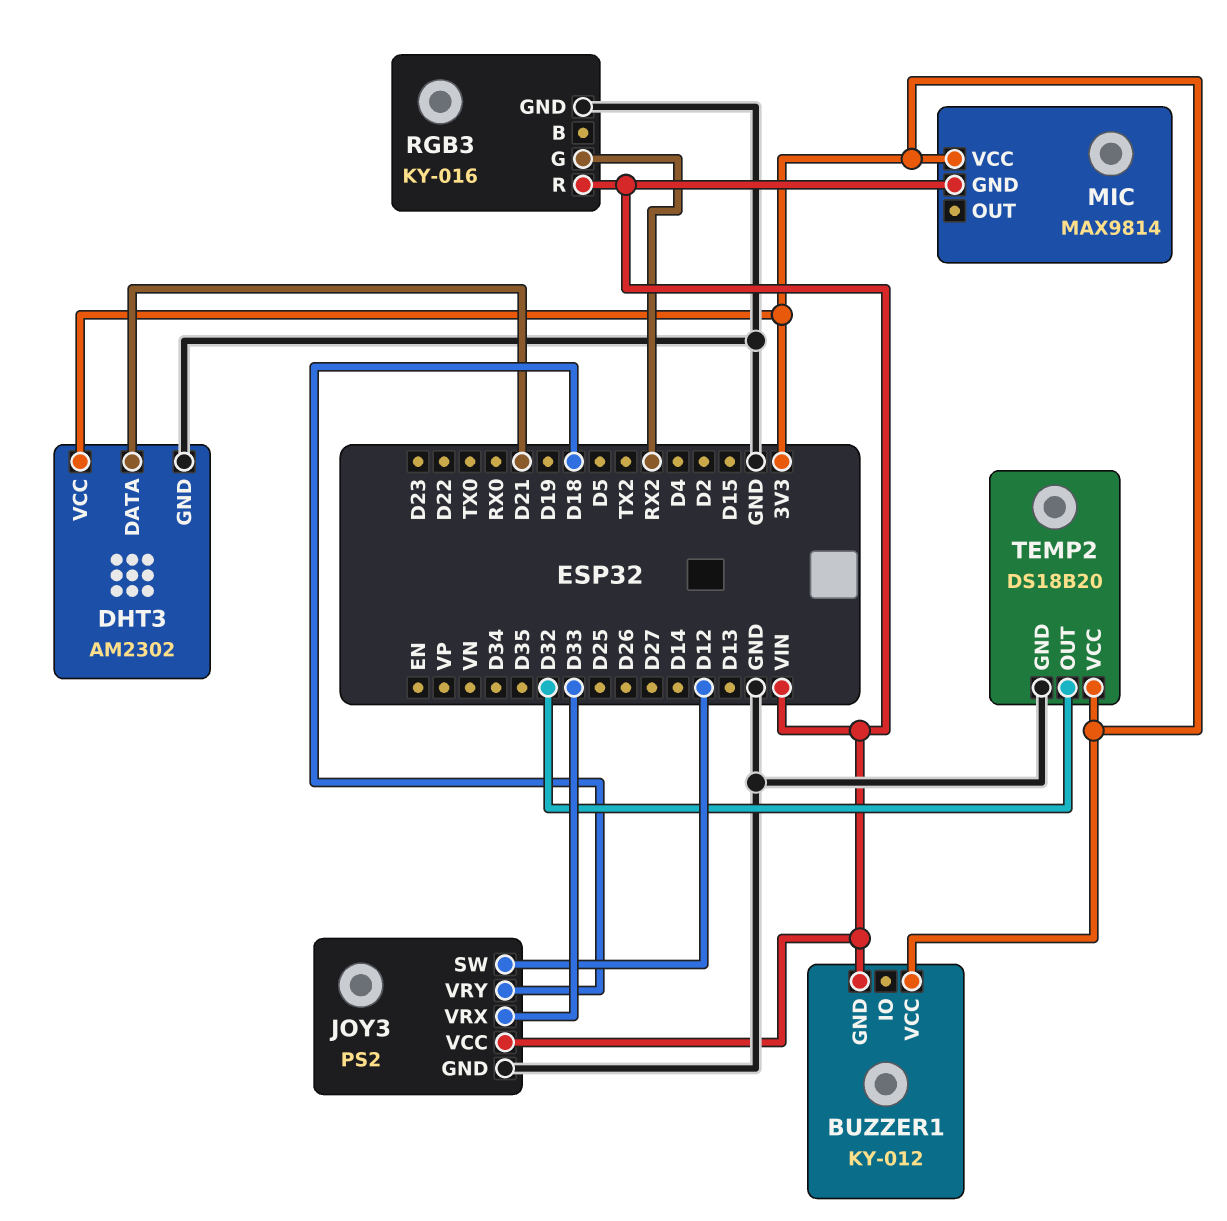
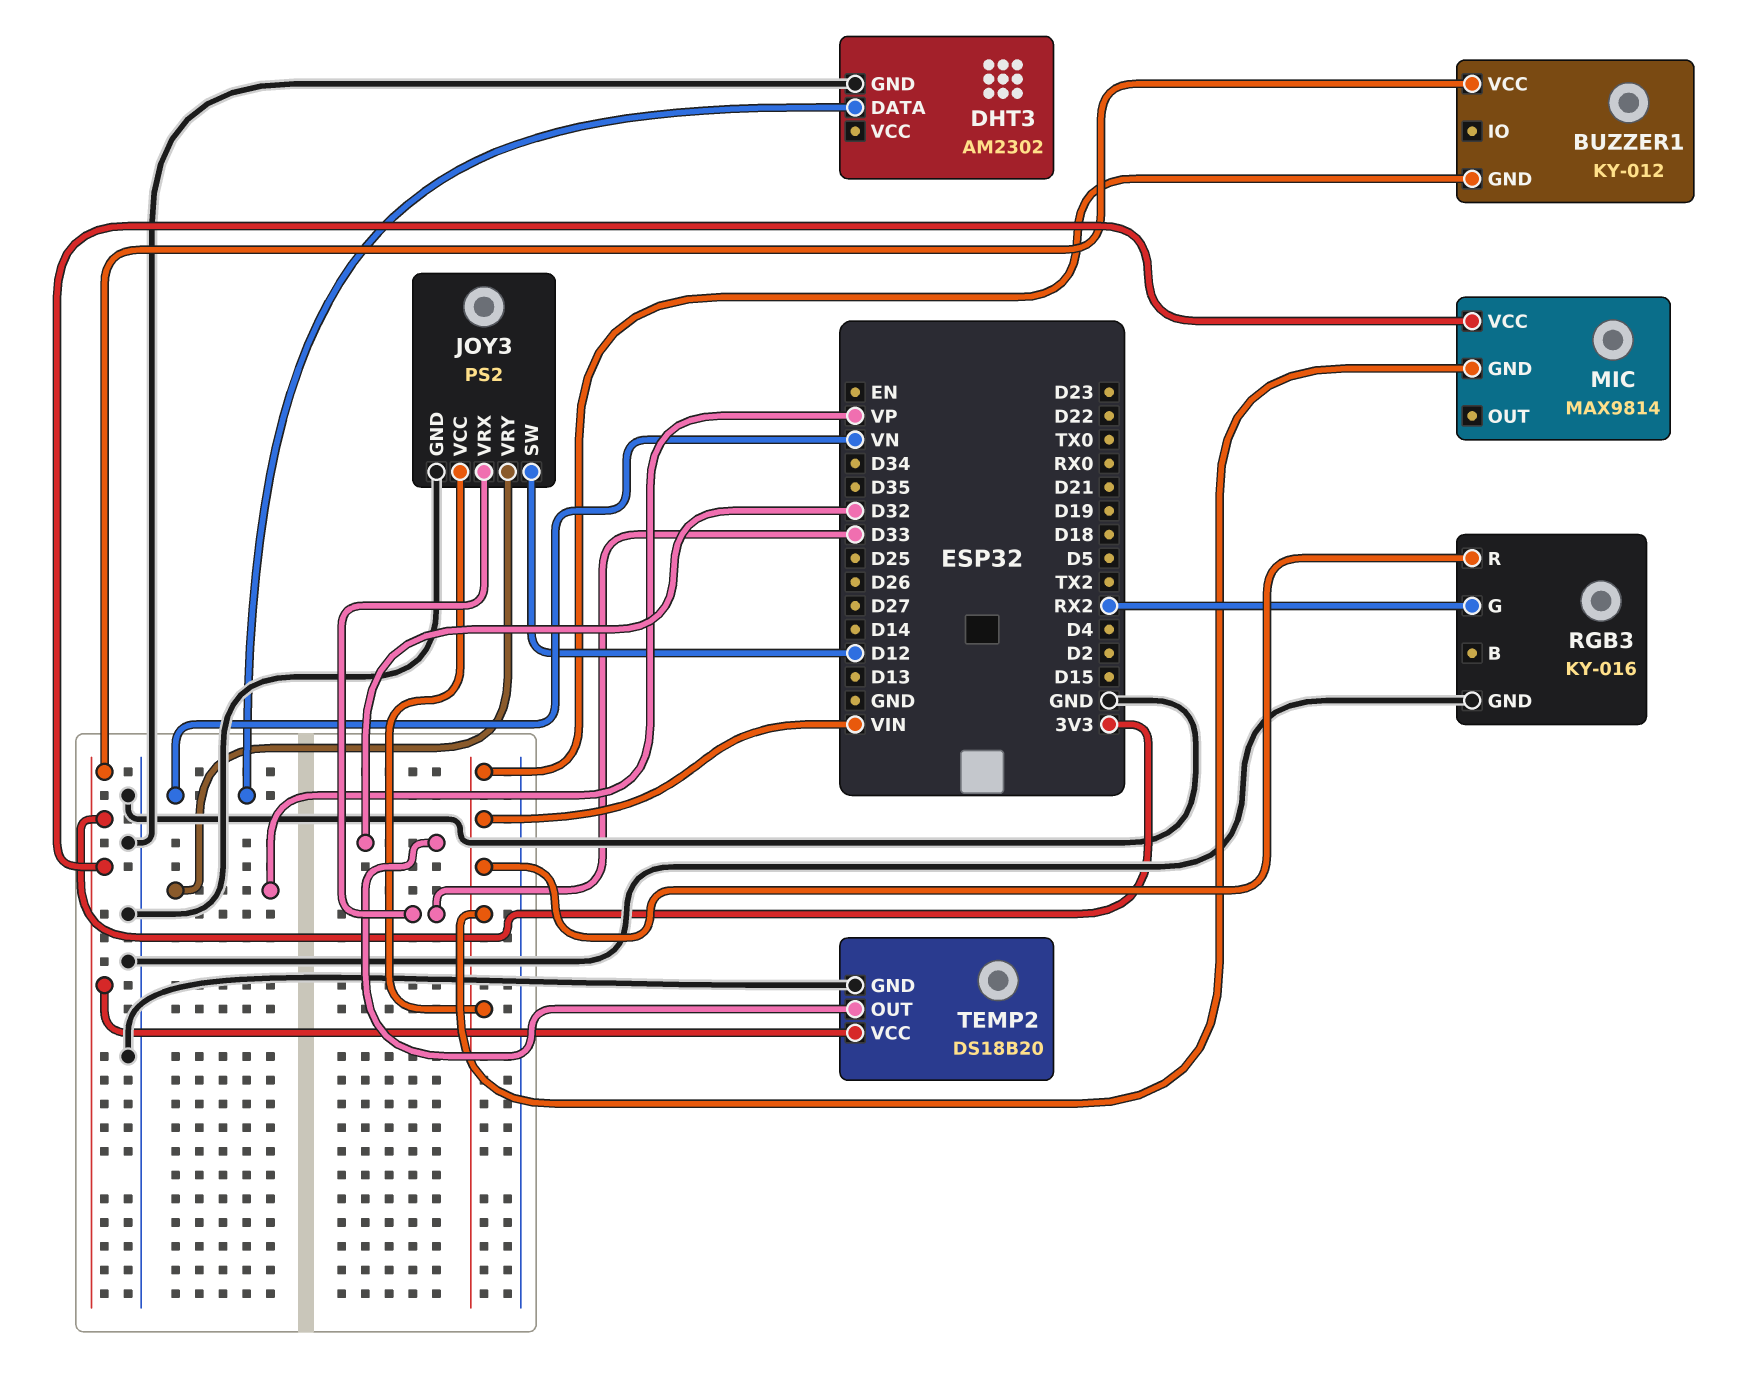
DHT3 pin DATA: D21 -> VN
DHT3 pin VCC: 3V3 -> none
JOY3 pin VRY: D18 -> VP

